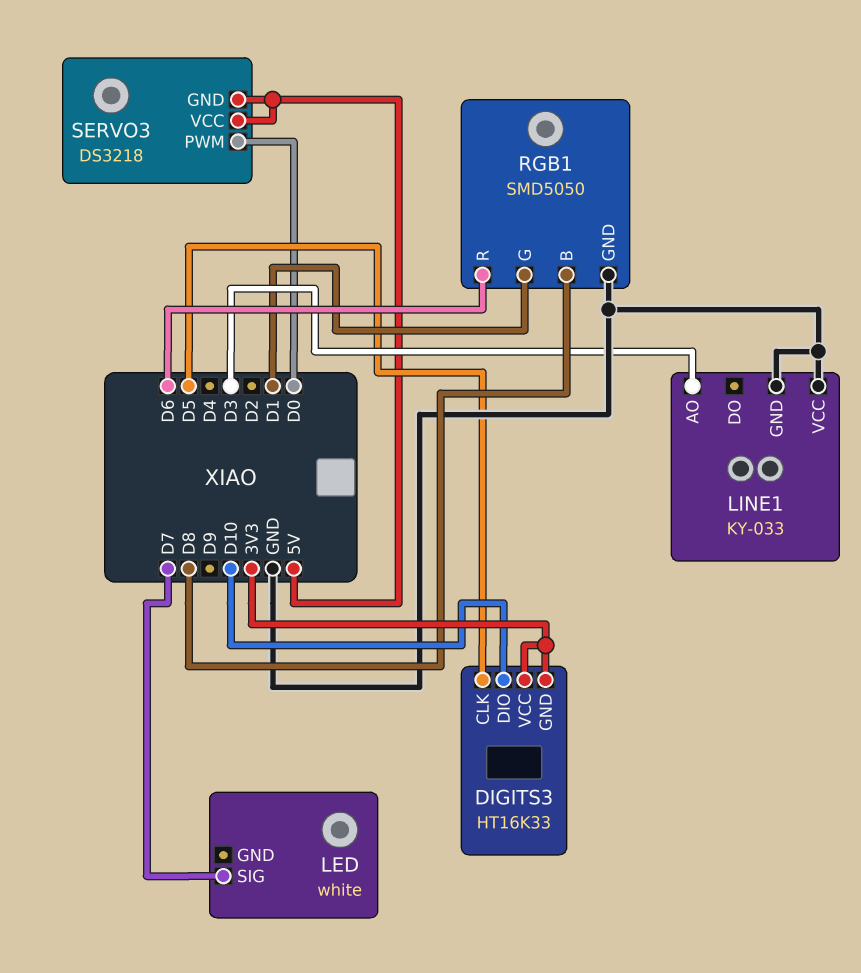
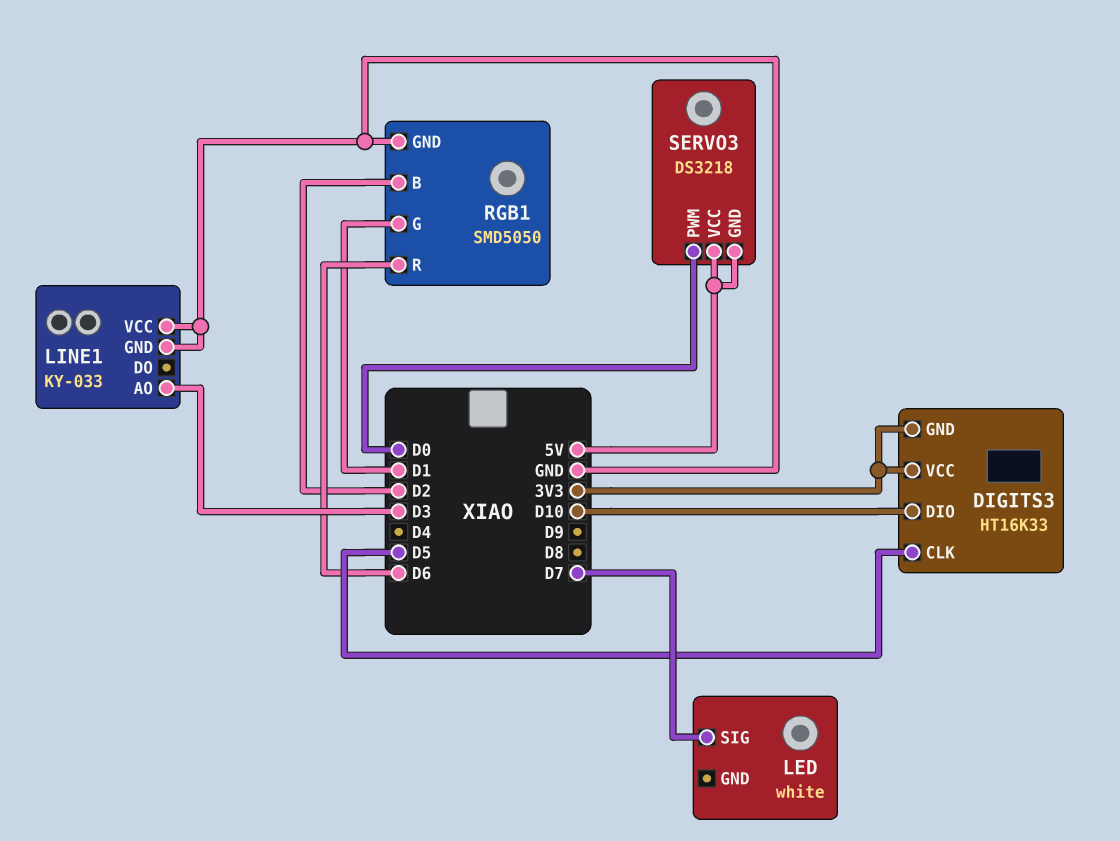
RGB1 pin B: D8 -> D2

